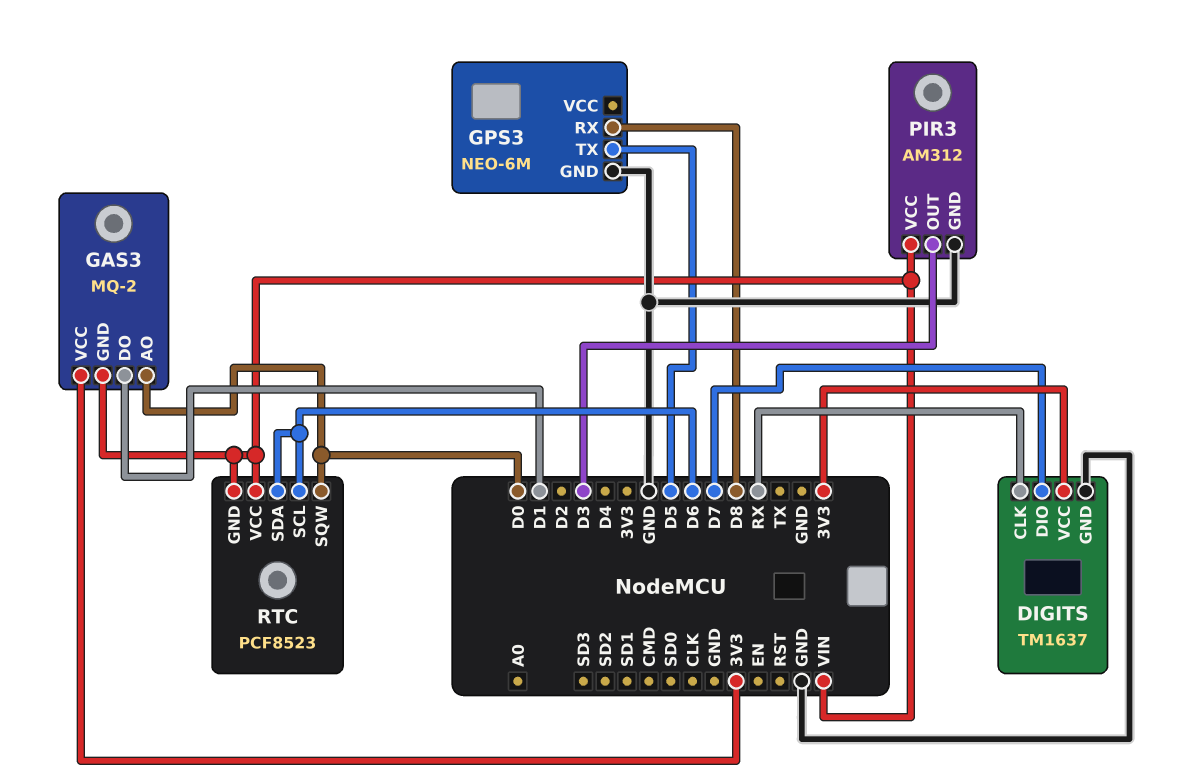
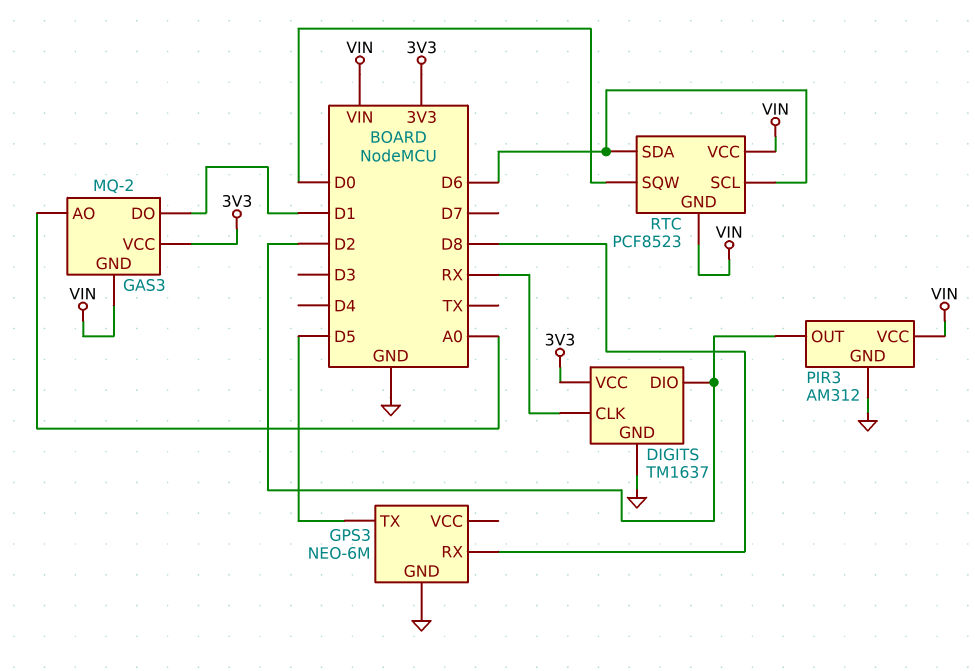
DIGITS pin DIO: D7 -> D2
GAS3 pin AO: D0 -> A0
PIR3 pin OUT: D3 -> D2

